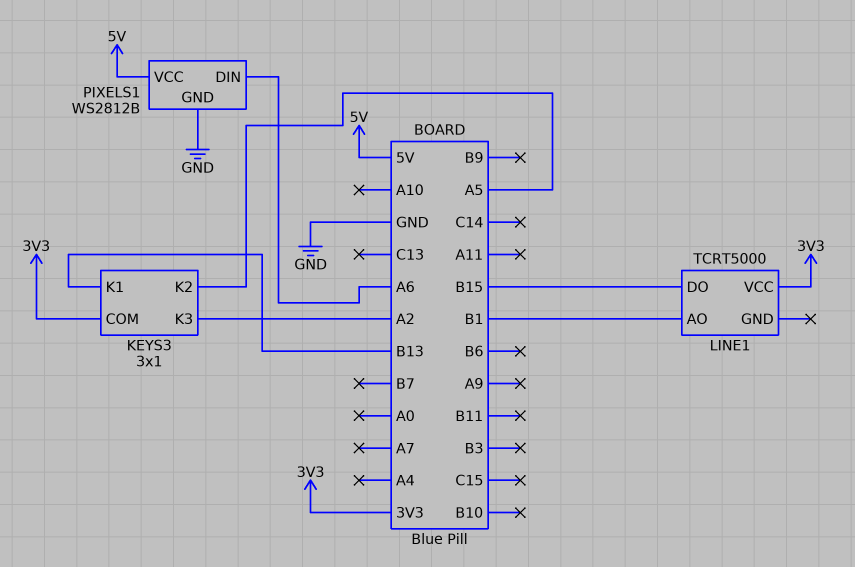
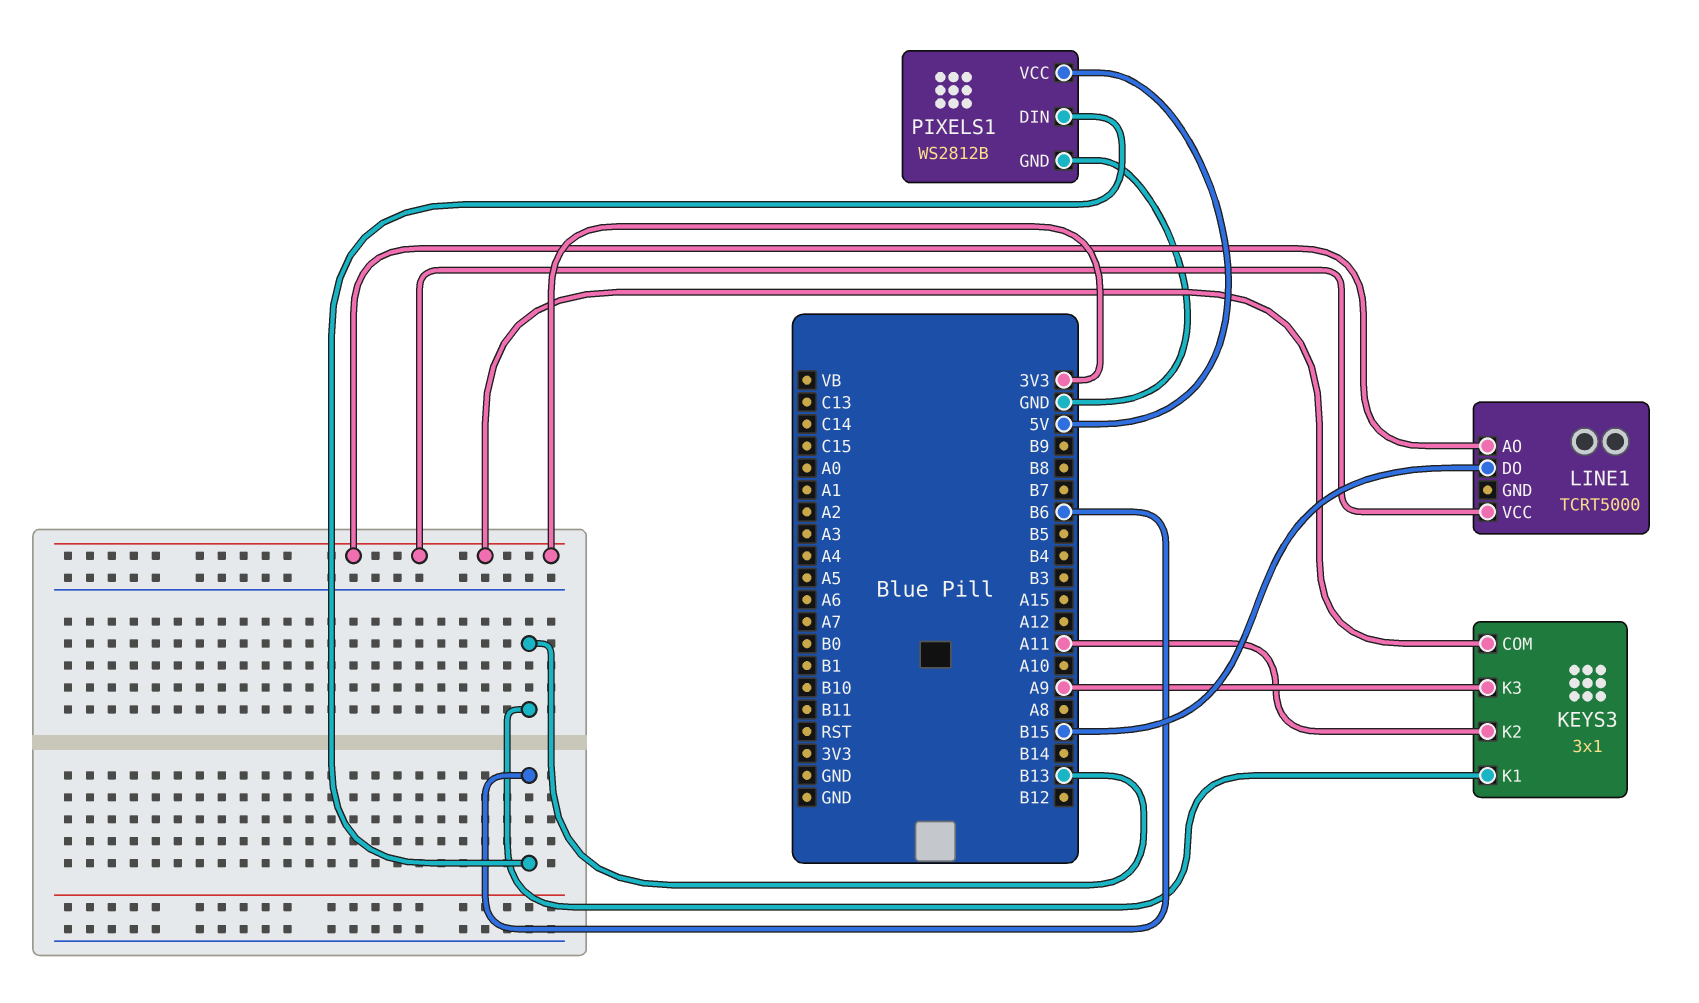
KEYS3 pin K2: A5 -> A11
KEYS3 pin K3: A2 -> A9
LINE1 pin AO: B1 -> 3V3
PIXELS1 pin DIN: A6 -> B6

